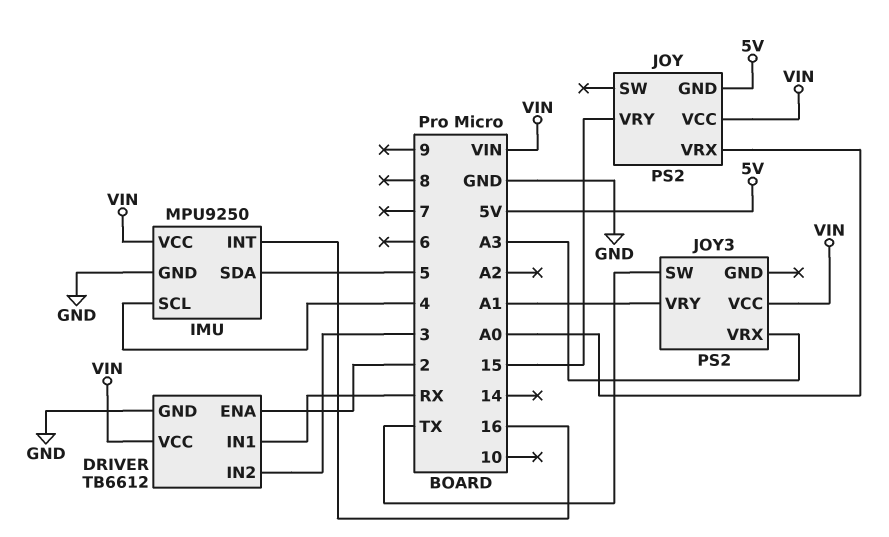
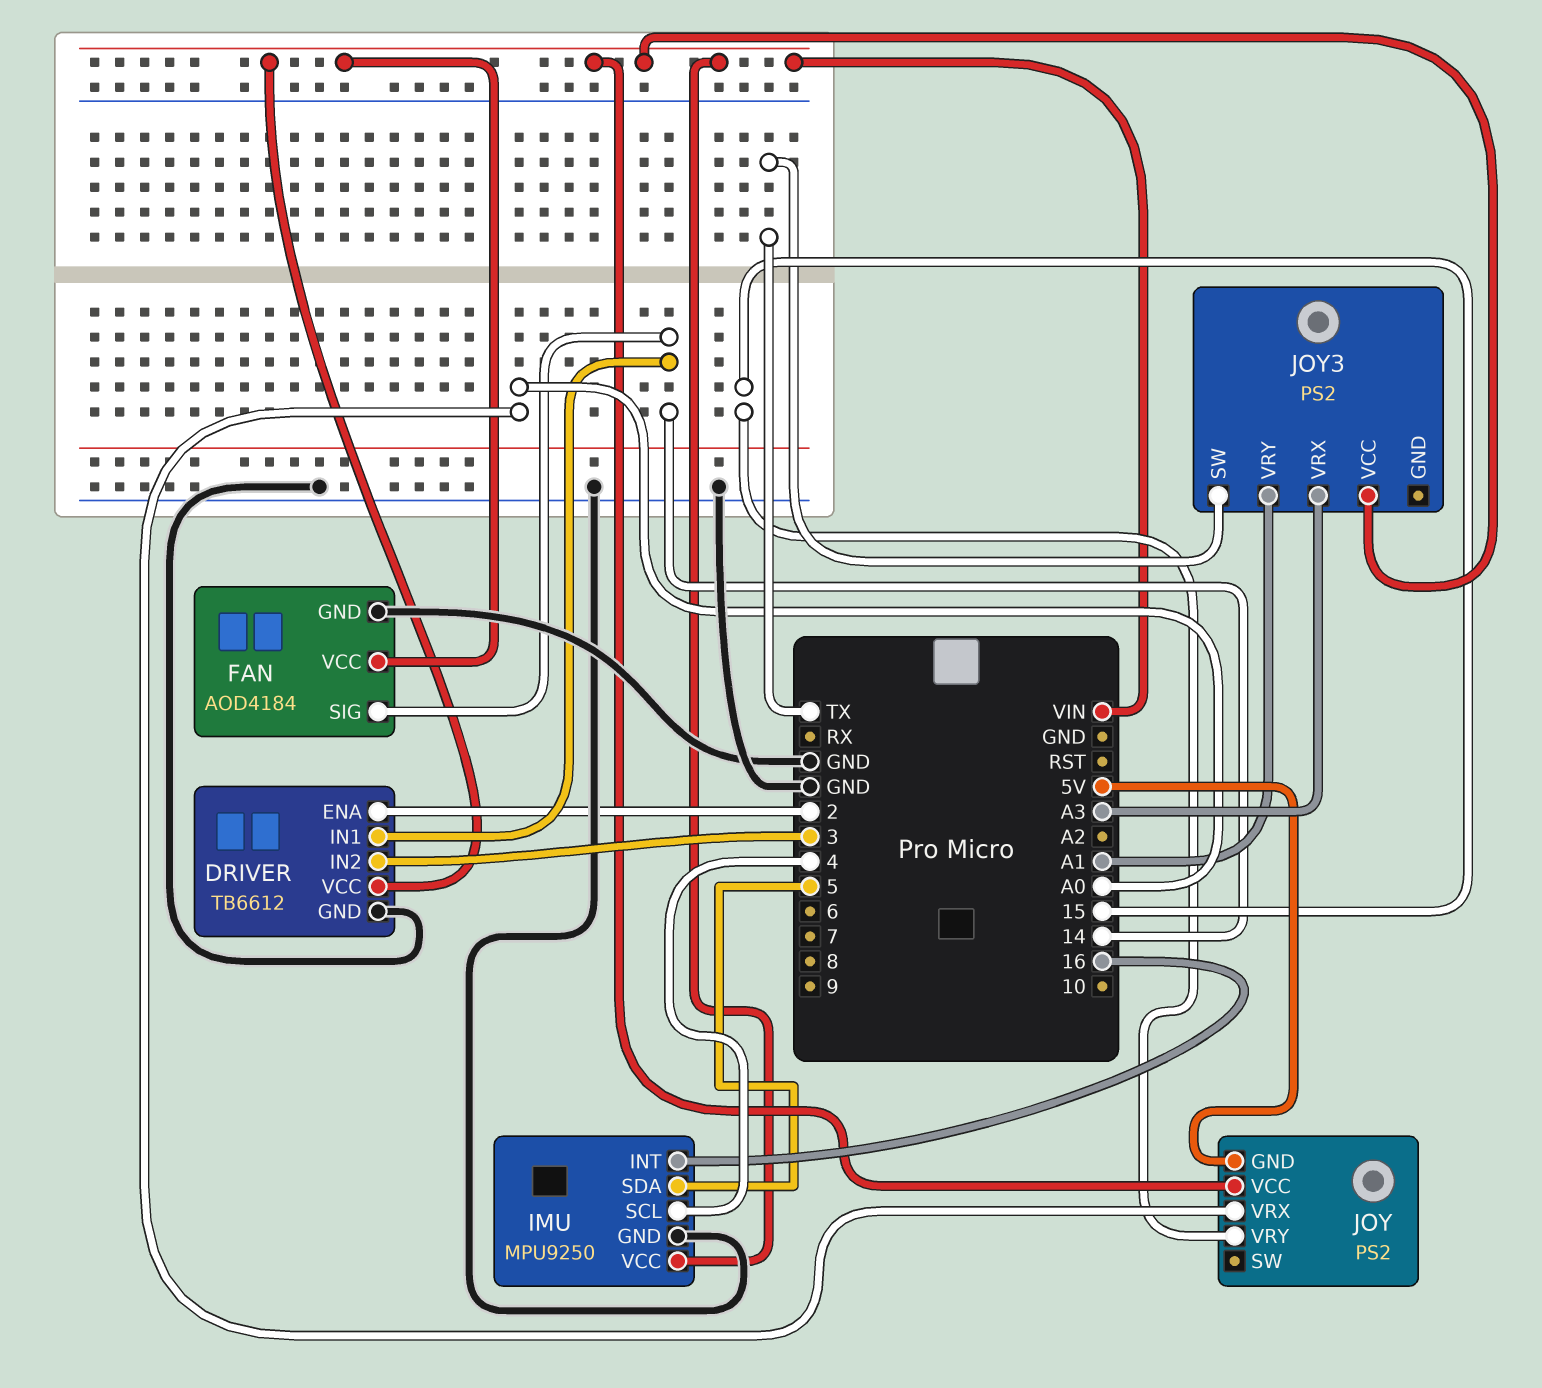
DRIVER pin IN1: RX -> 14
FAN: none -> AOD4184
FAN pin GND: none -> GND
FAN pin SIG: none -> 14
FAN pin VCC: none -> VIN

